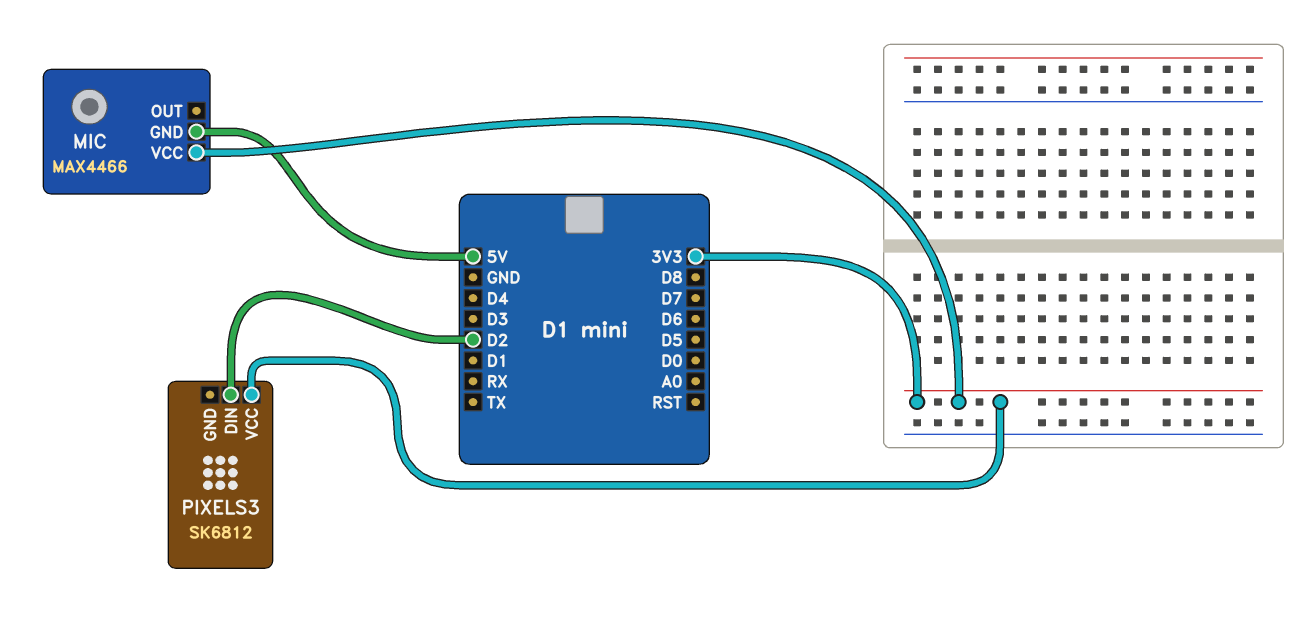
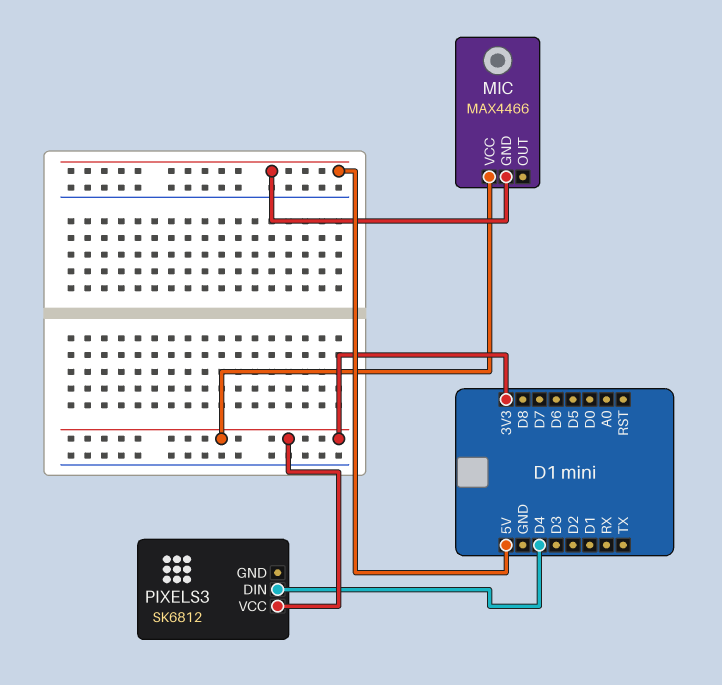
PIXELS3 pin DIN: D2 -> D4

